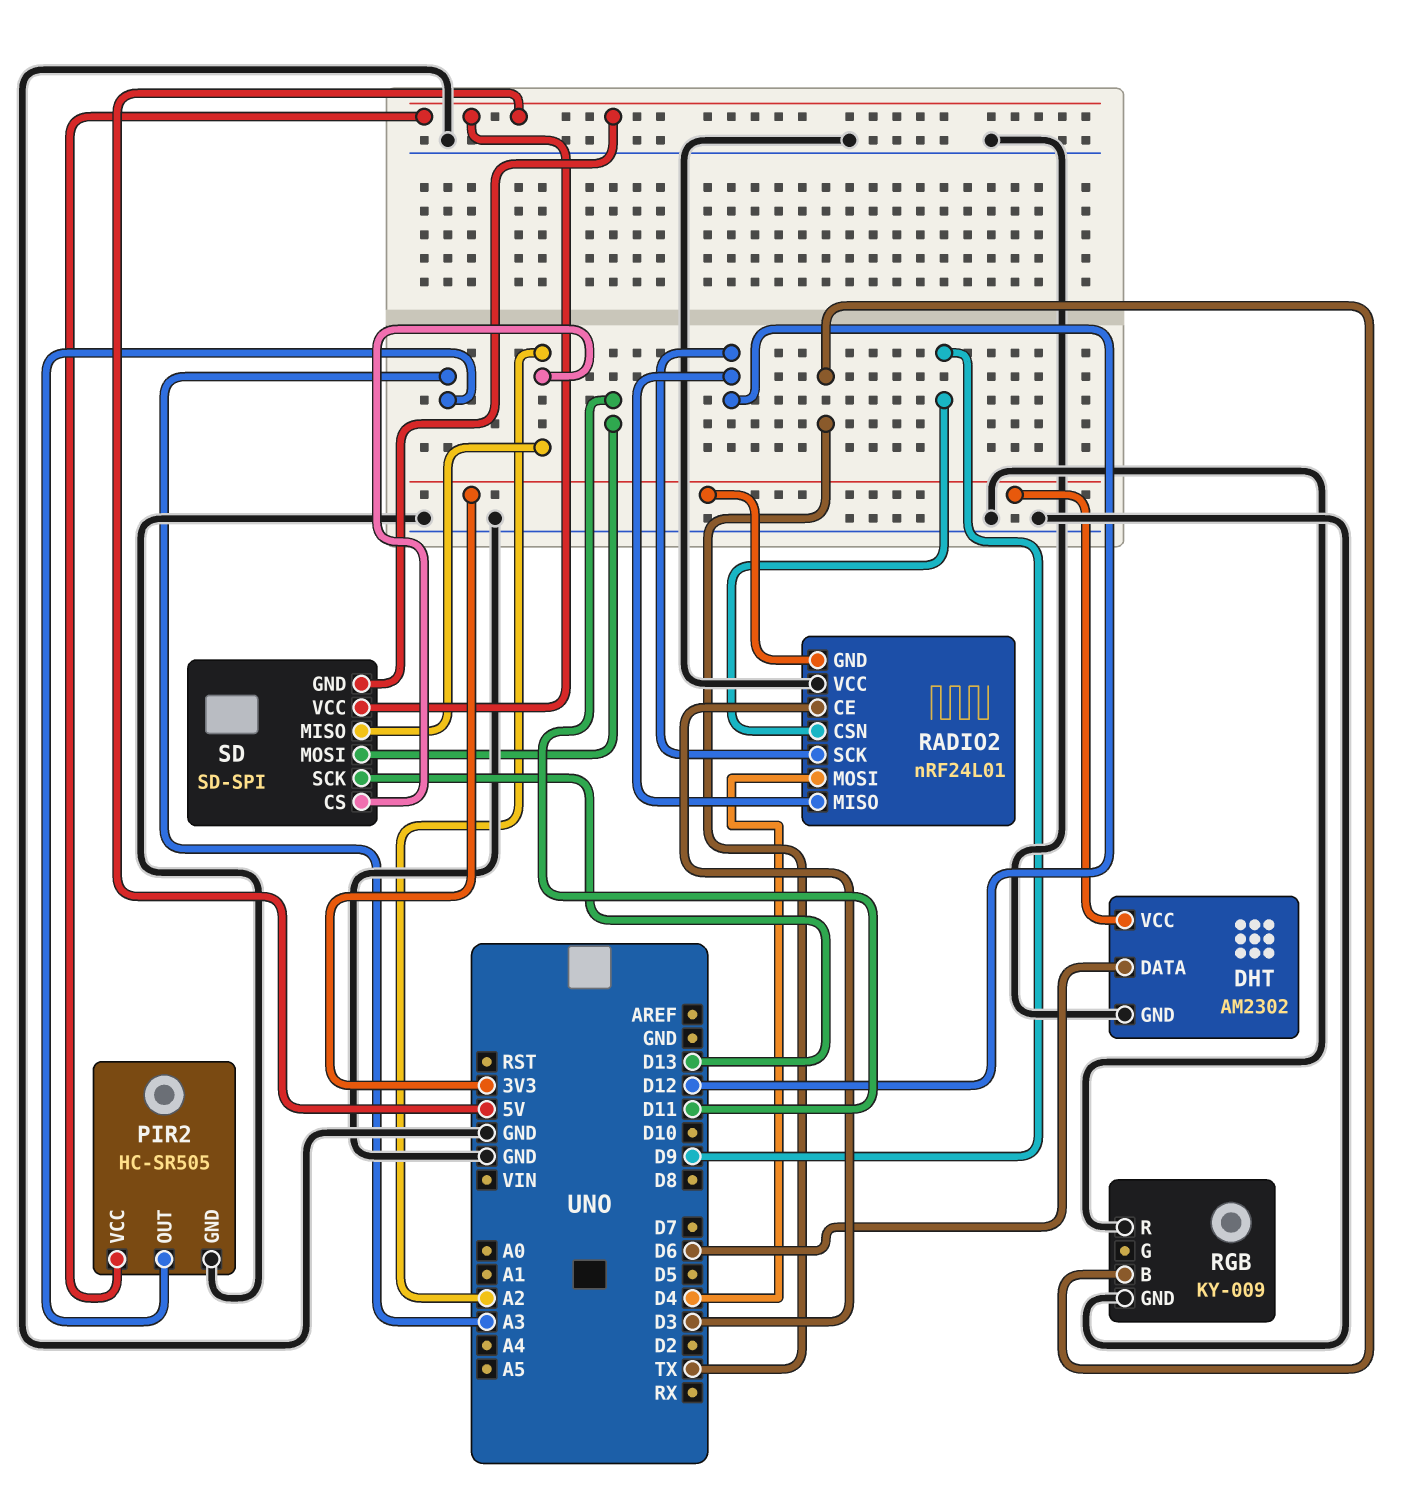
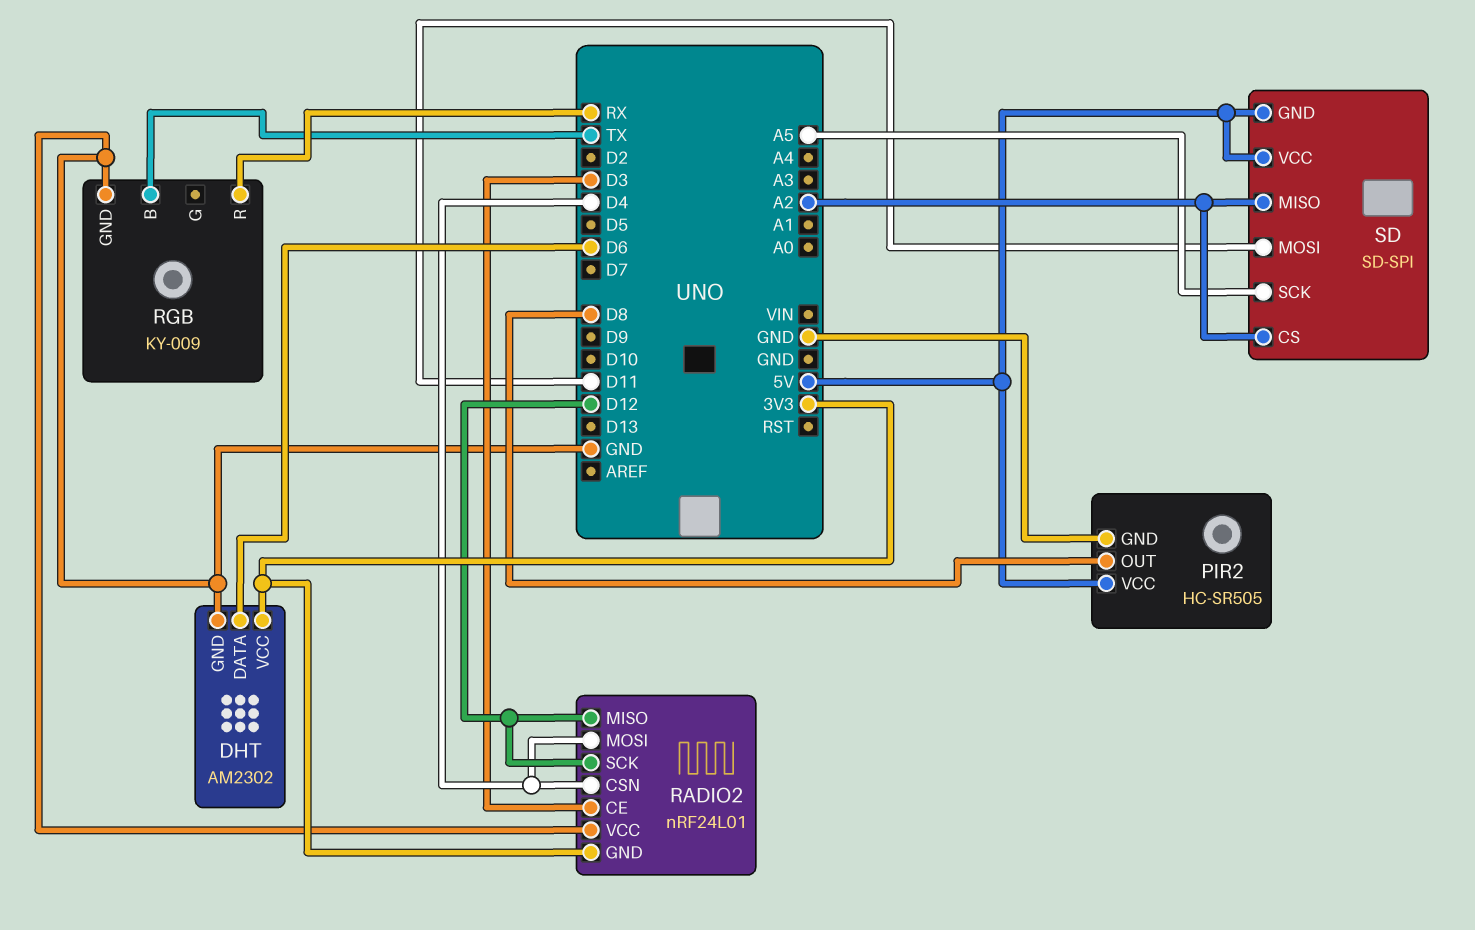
PIR2 pin OUT: A3 -> D8
RADIO2 pin CSN: D9 -> D4
RGB pin R: GND -> RX
SD pin SCK: D13 -> A5

